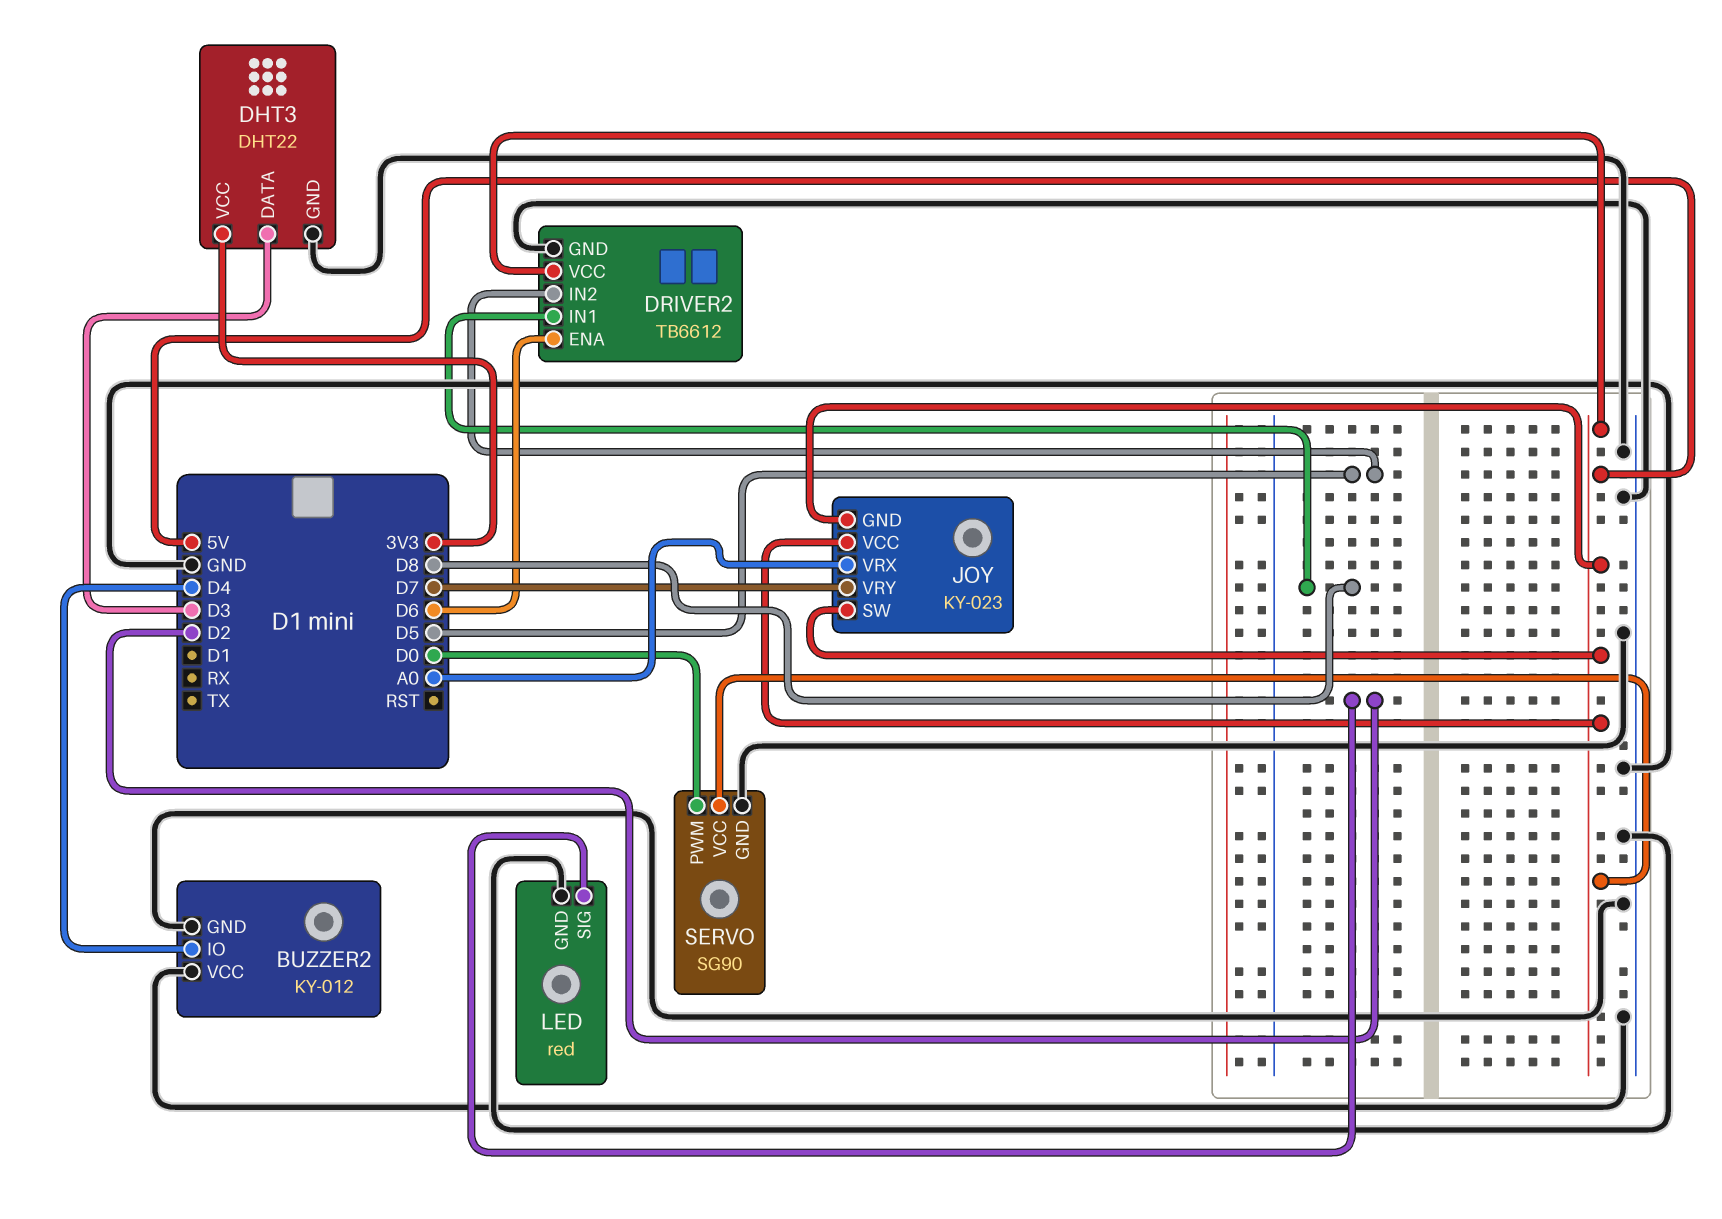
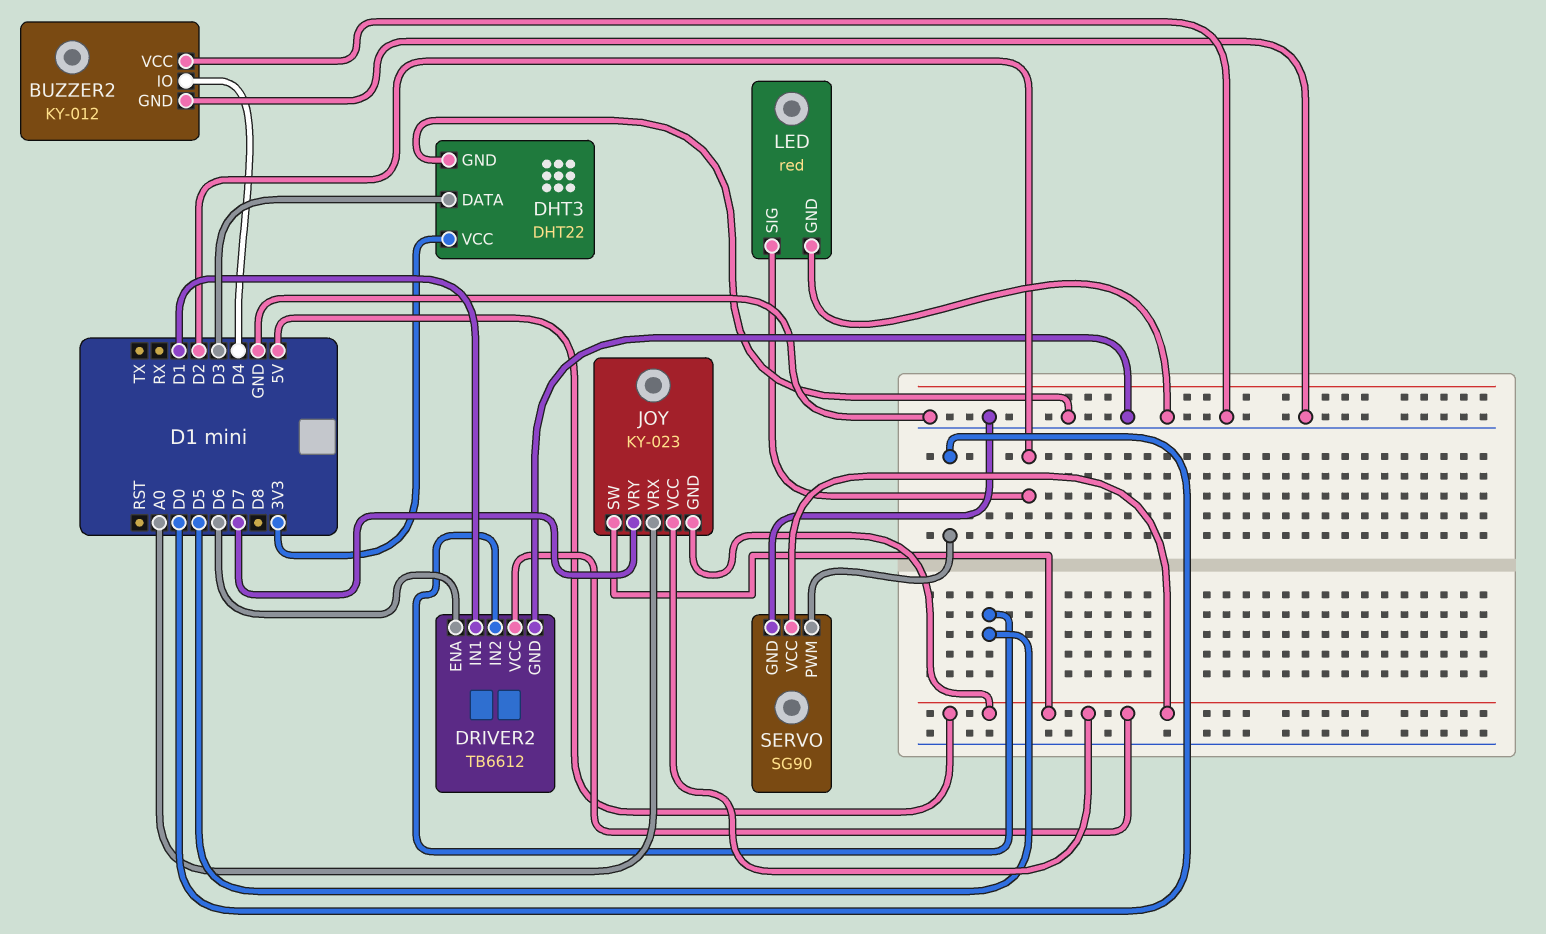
DRIVER2 pin IN1: D8 -> D1

